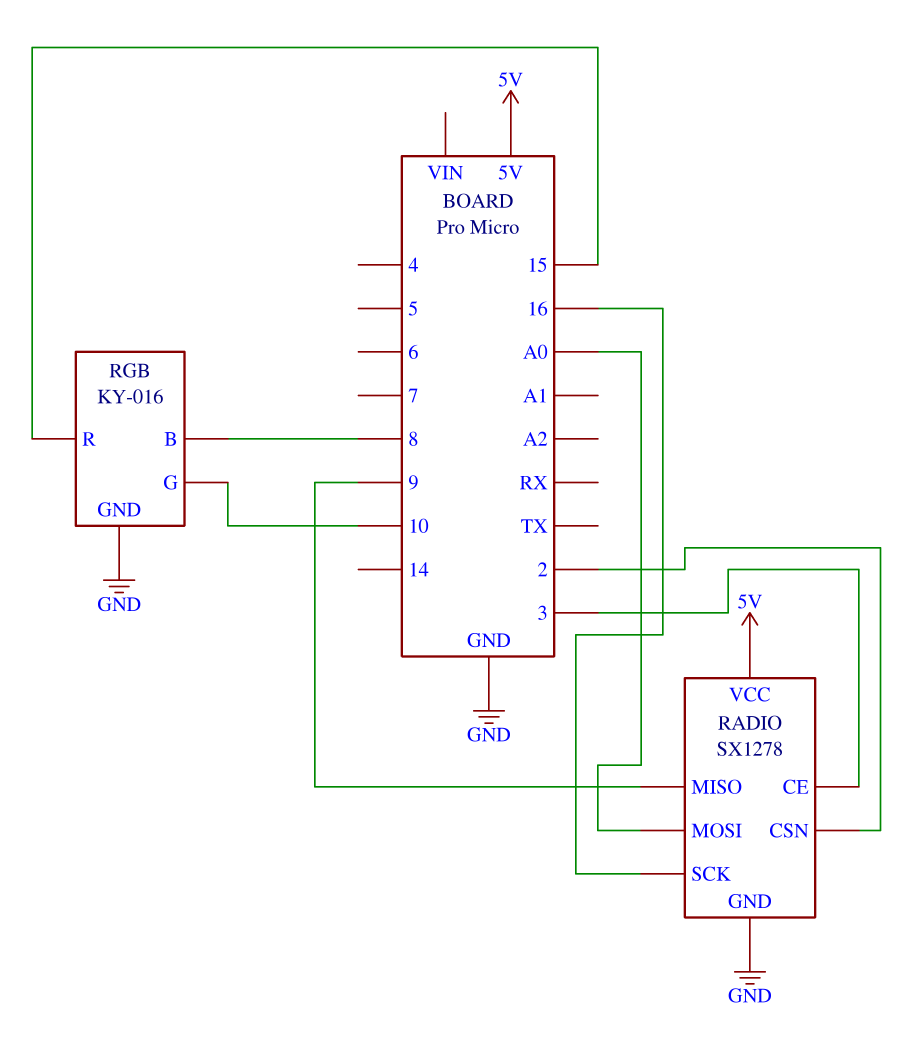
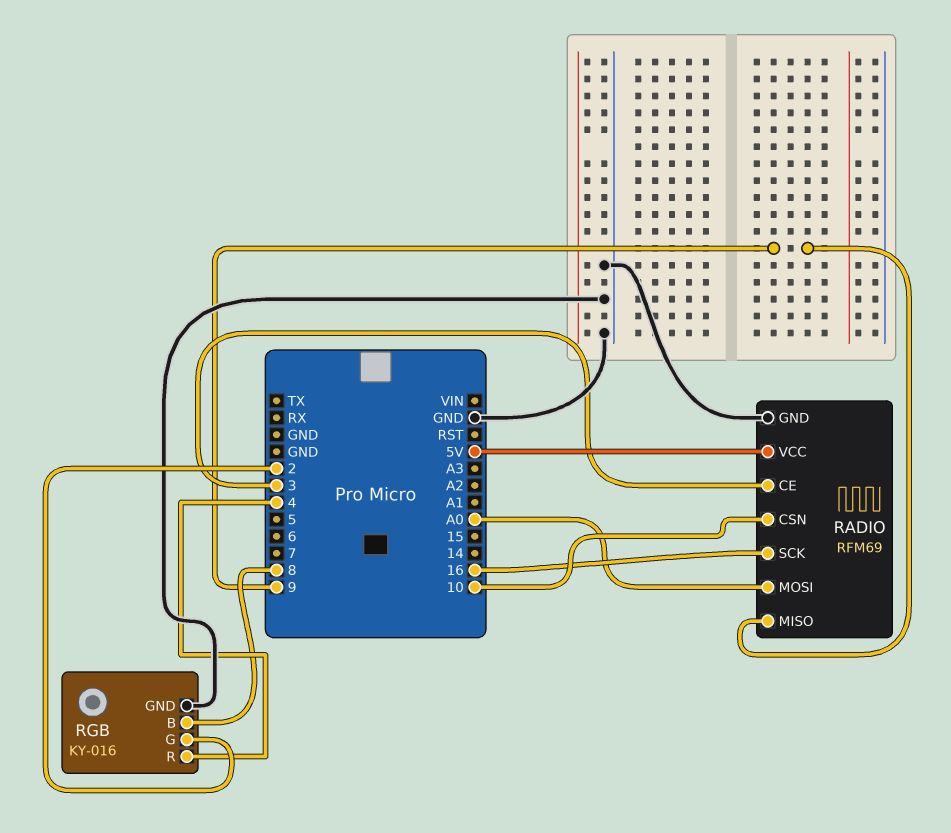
RADIO: SX1278 -> RFM69
RADIO pin CSN: 2 -> 10
RGB pin G: 10 -> 2
RGB pin R: 15 -> 4

